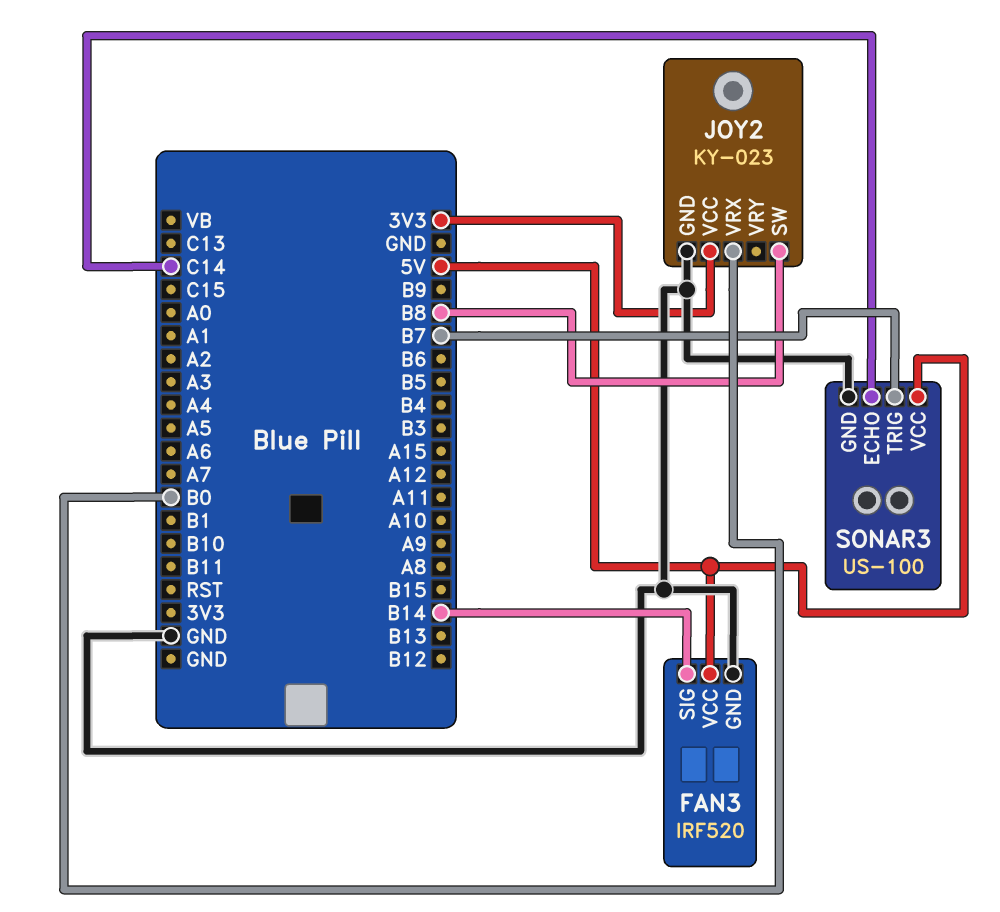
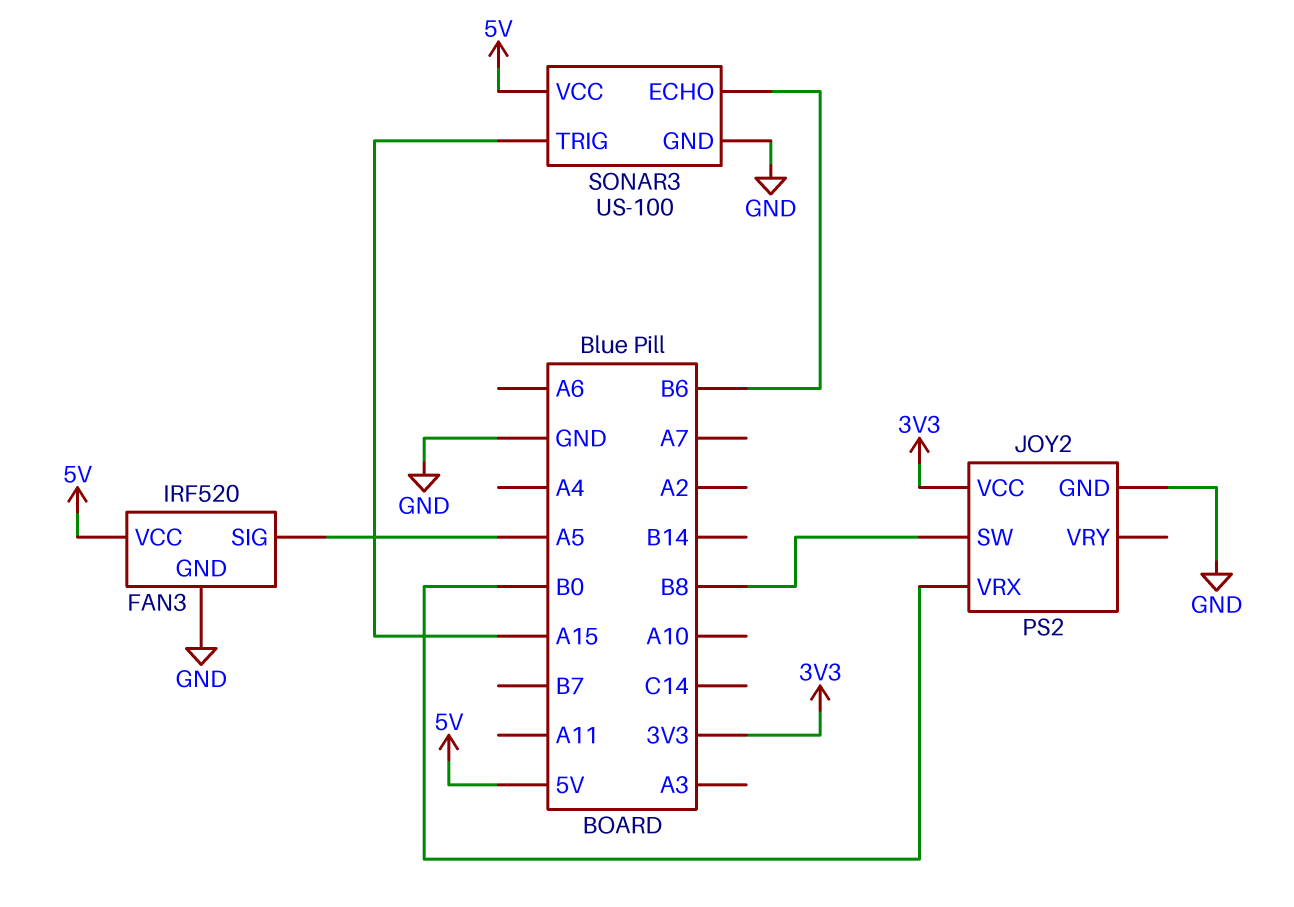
FAN3 pin SIG: B14 -> A5
JOY2: KY-023 -> PS2
SONAR3 pin ECHO: C14 -> B6
SONAR3 pin TRIG: B7 -> A15

